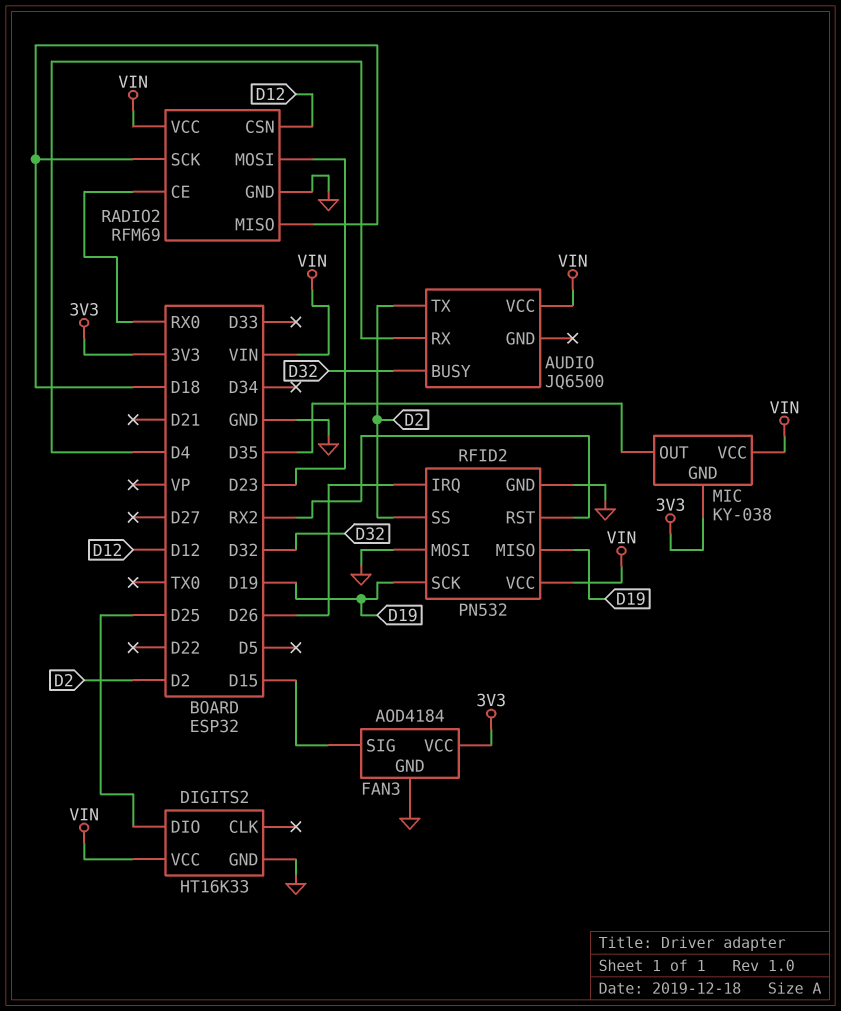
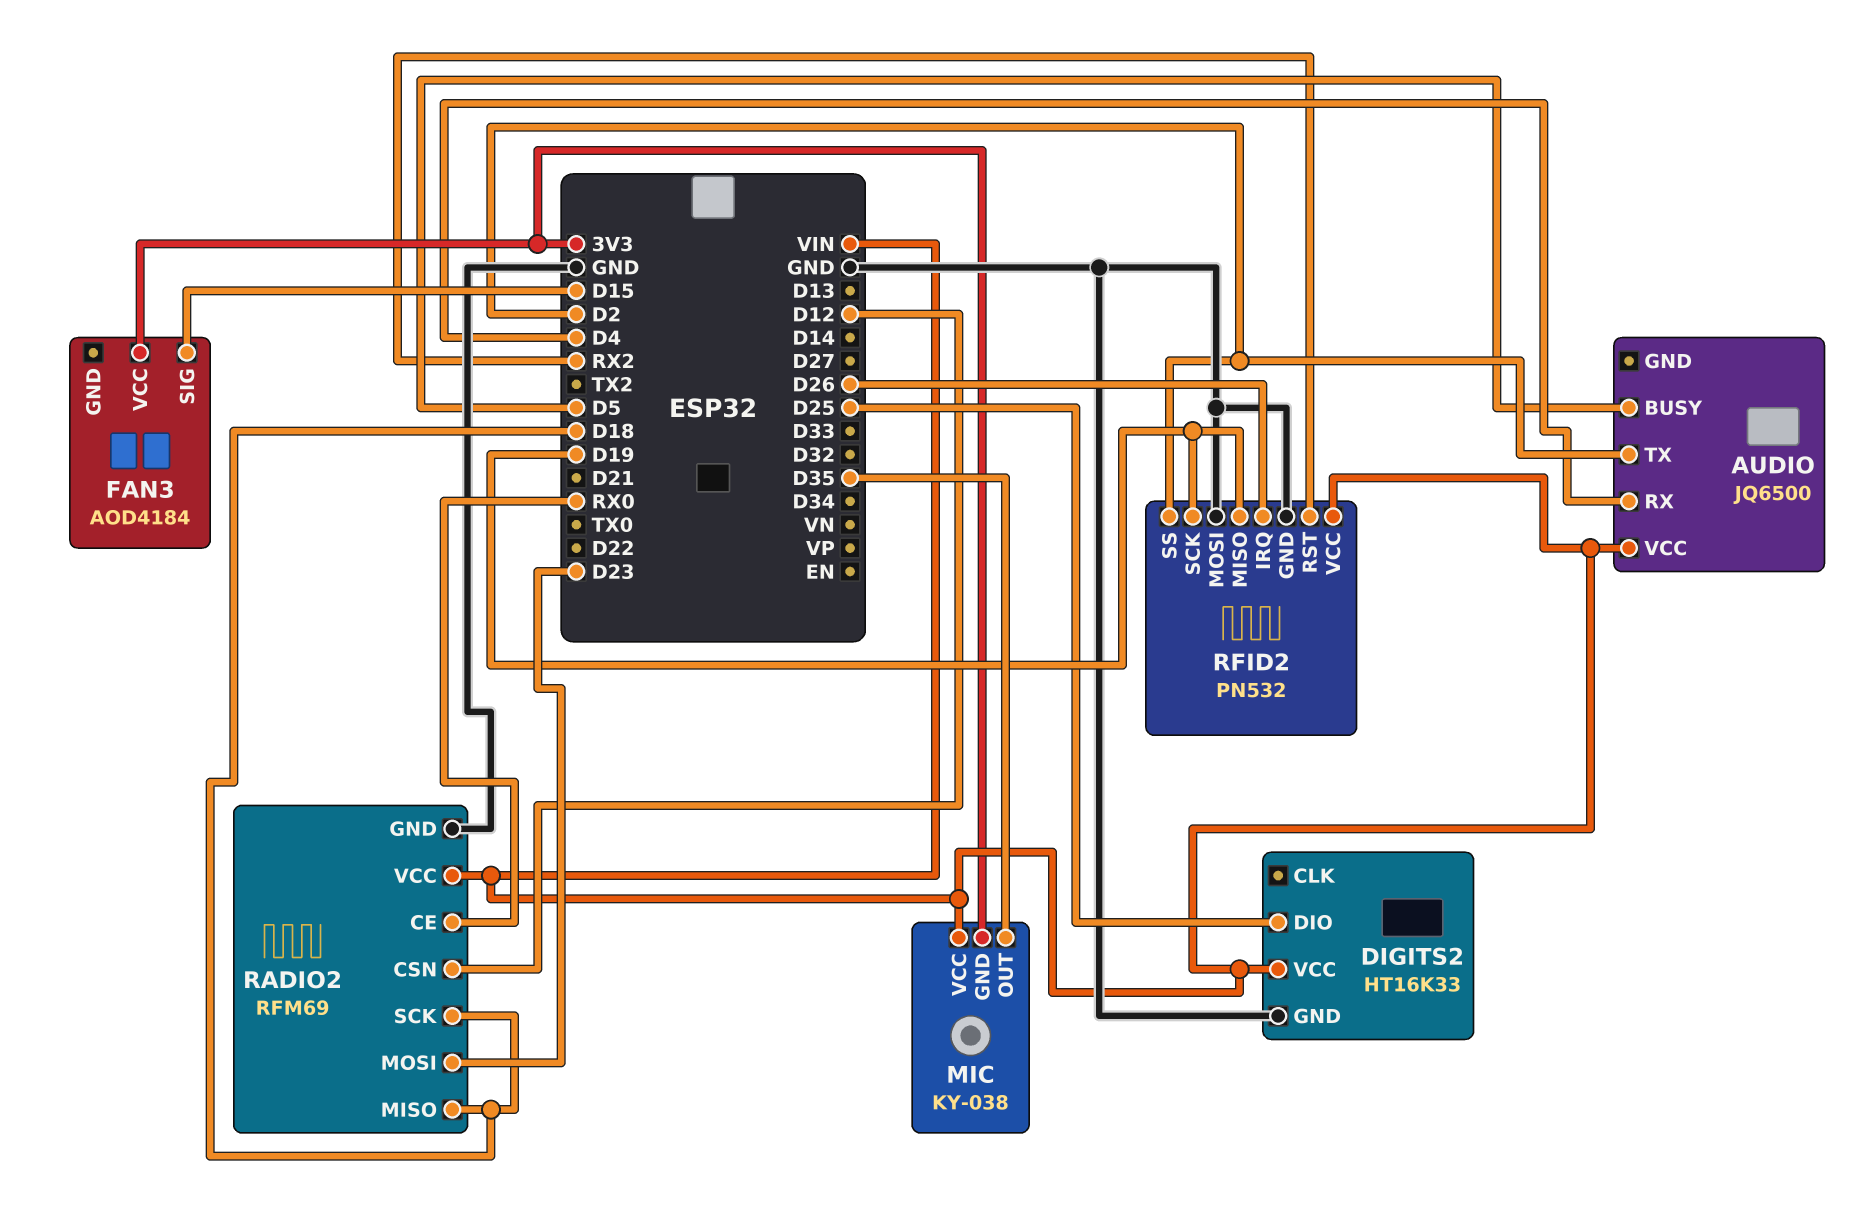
AUDIO pin BUSY: D32 -> D5
FAN3 pin GND: GND -> none

